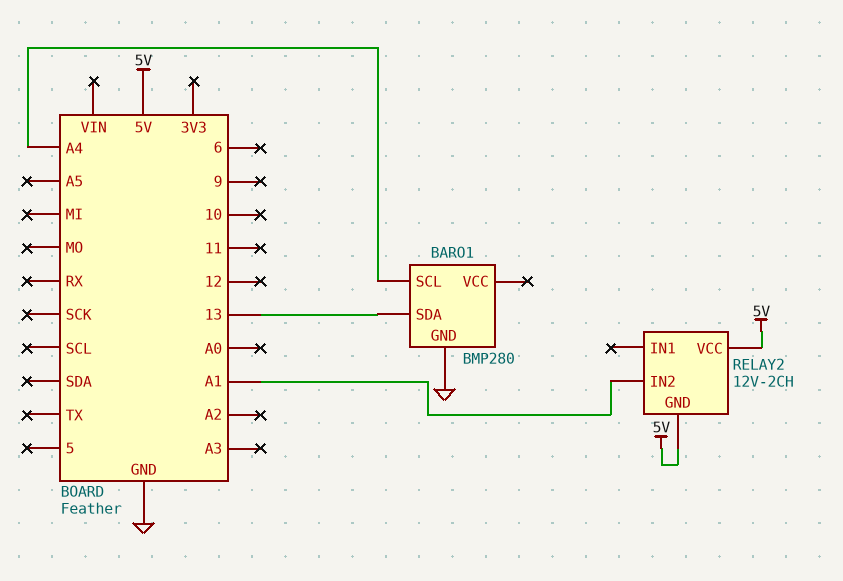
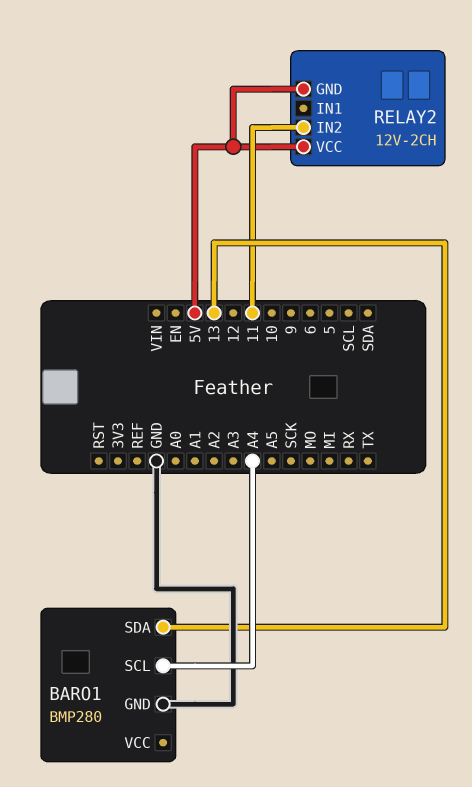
RELAY2 pin IN2: A1 -> 11

